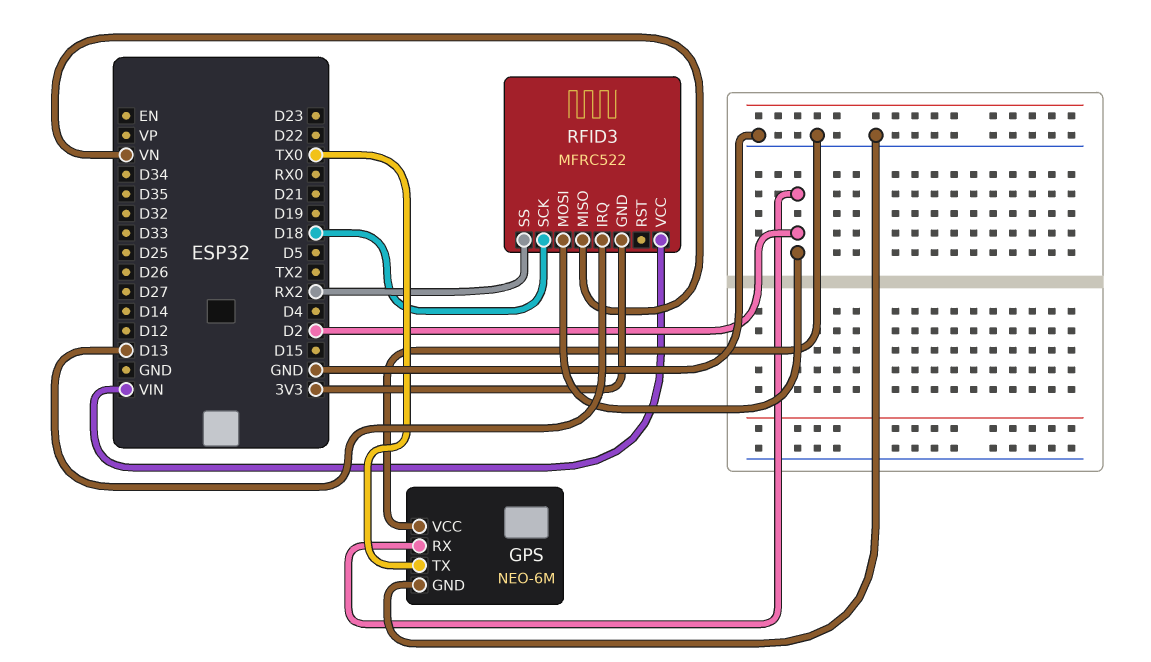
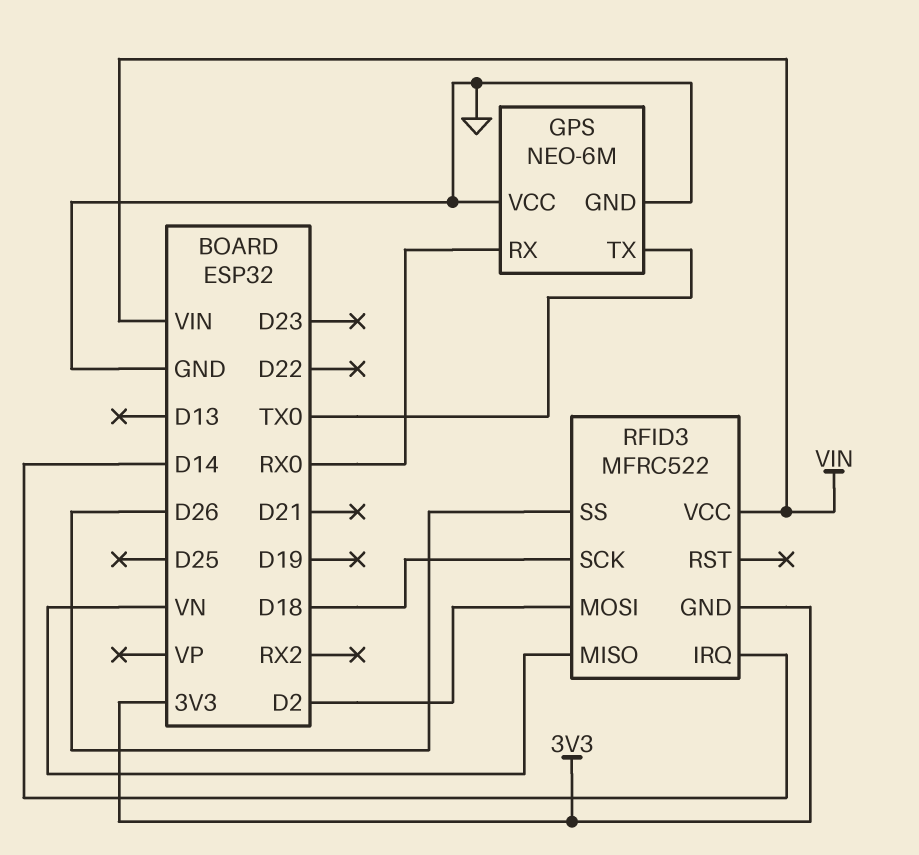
GPS pin RX: D2 -> RX0
RFID3 pin IRQ: D13 -> D14
RFID3 pin SS: RX2 -> D26

